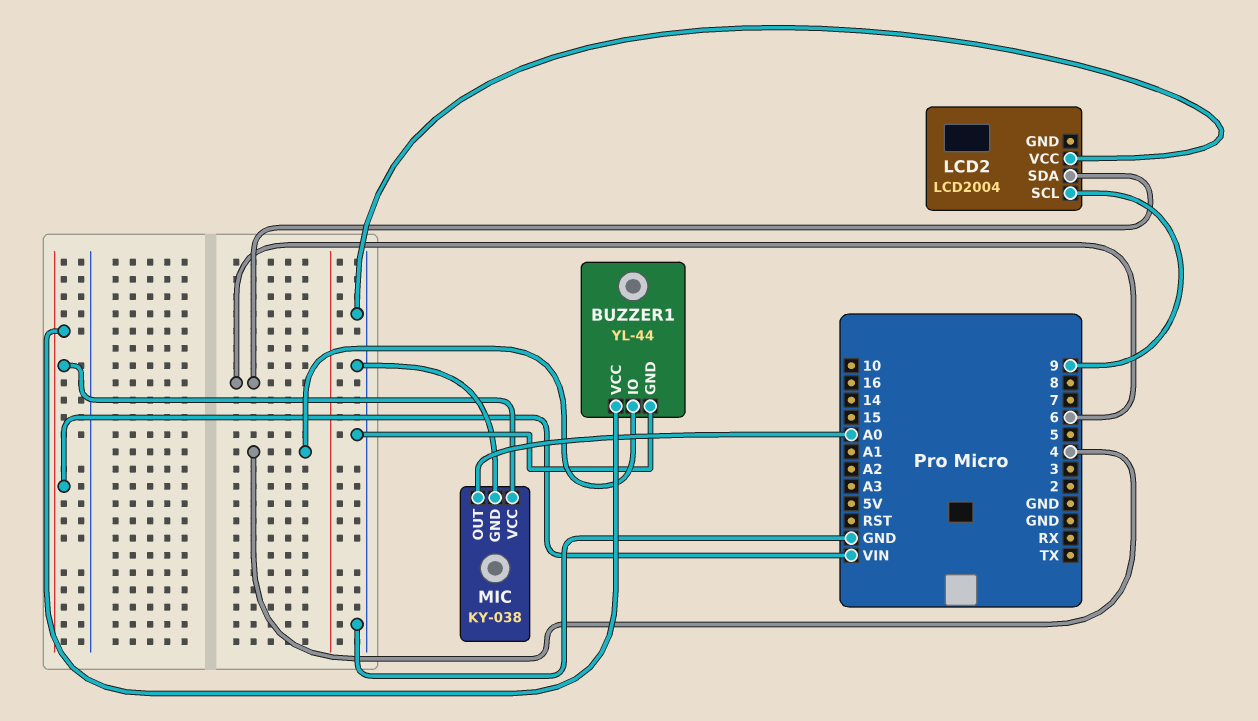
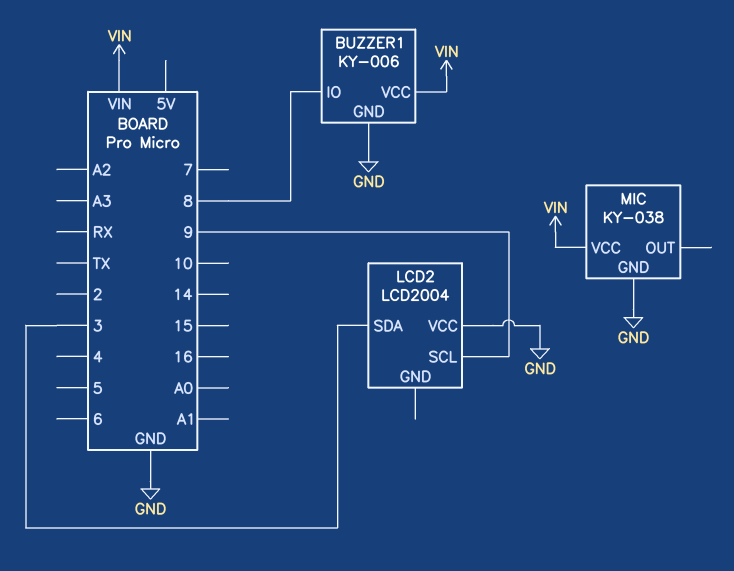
BUZZER1: YL-44 -> KY-006
BUZZER1 pin IO: 4 -> 8
LCD2 pin SDA: 6 -> 3
MIC pin OUT: A0 -> none

